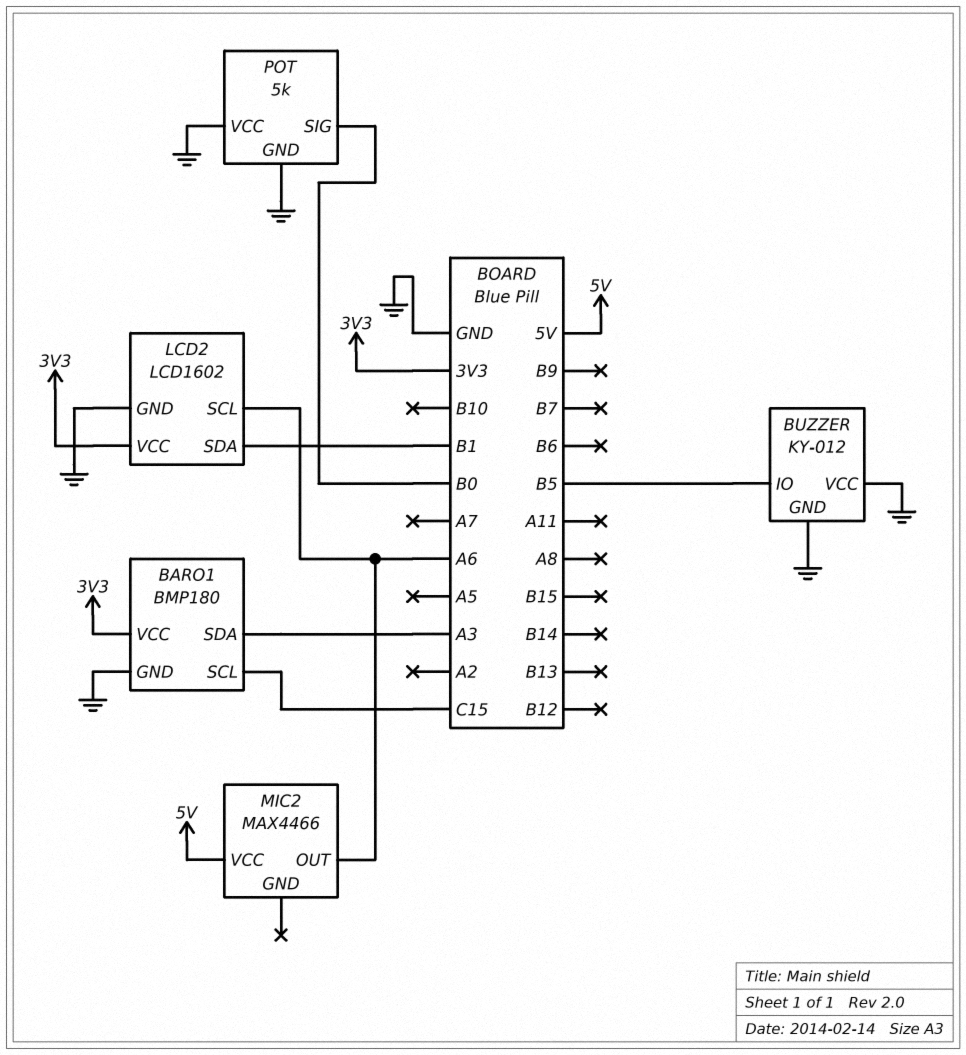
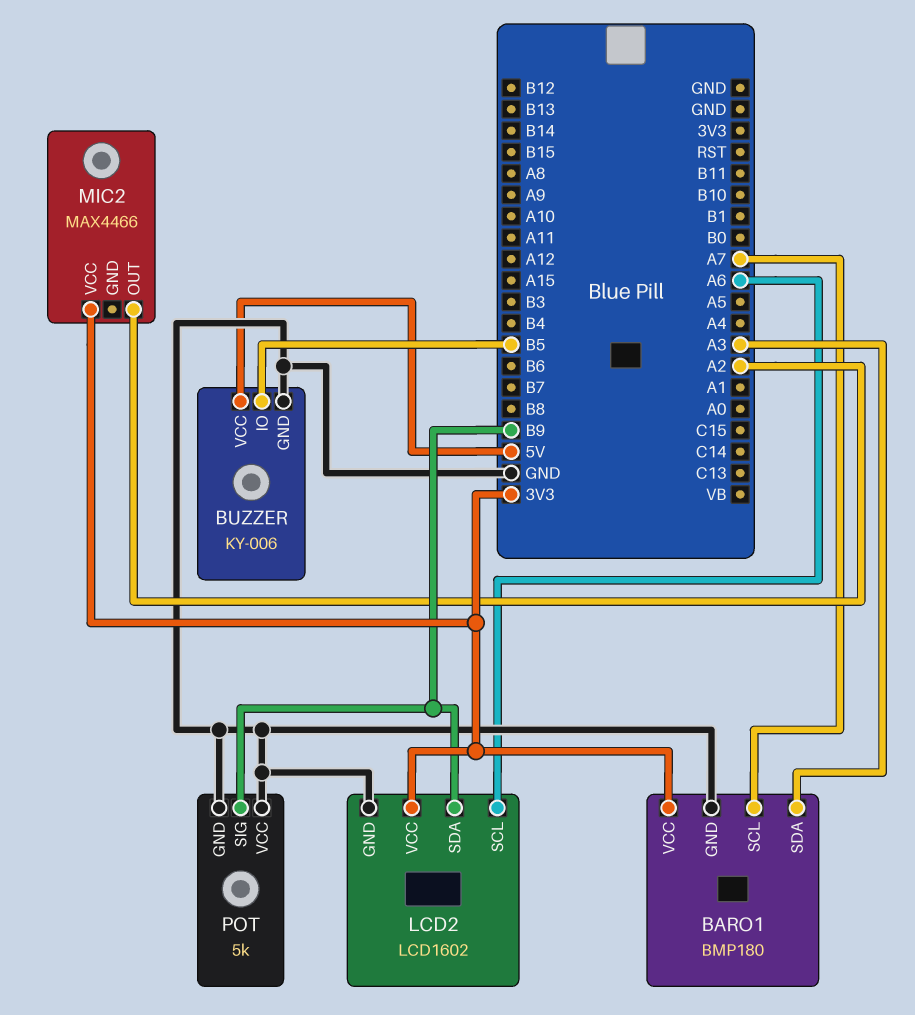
BARO1 pin SCL: C15 -> A7
BUZZER: KY-012 -> KY-006
BUZZER pin VCC: GND -> 5V
LCD2 pin SDA: B1 -> B9
MIC2 pin OUT: A6 -> A2
MIC2 pin VCC: 5V -> 3V3
POT pin SIG: B0 -> B9

